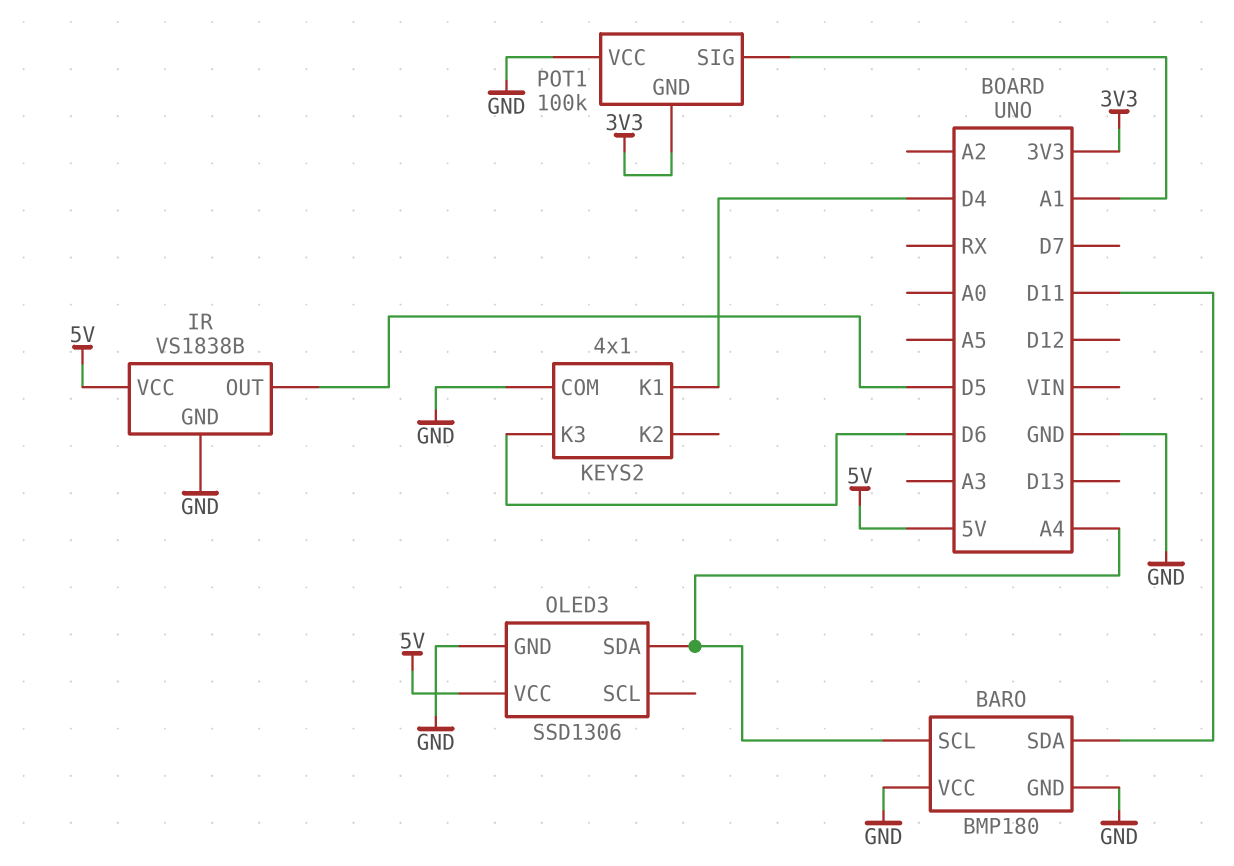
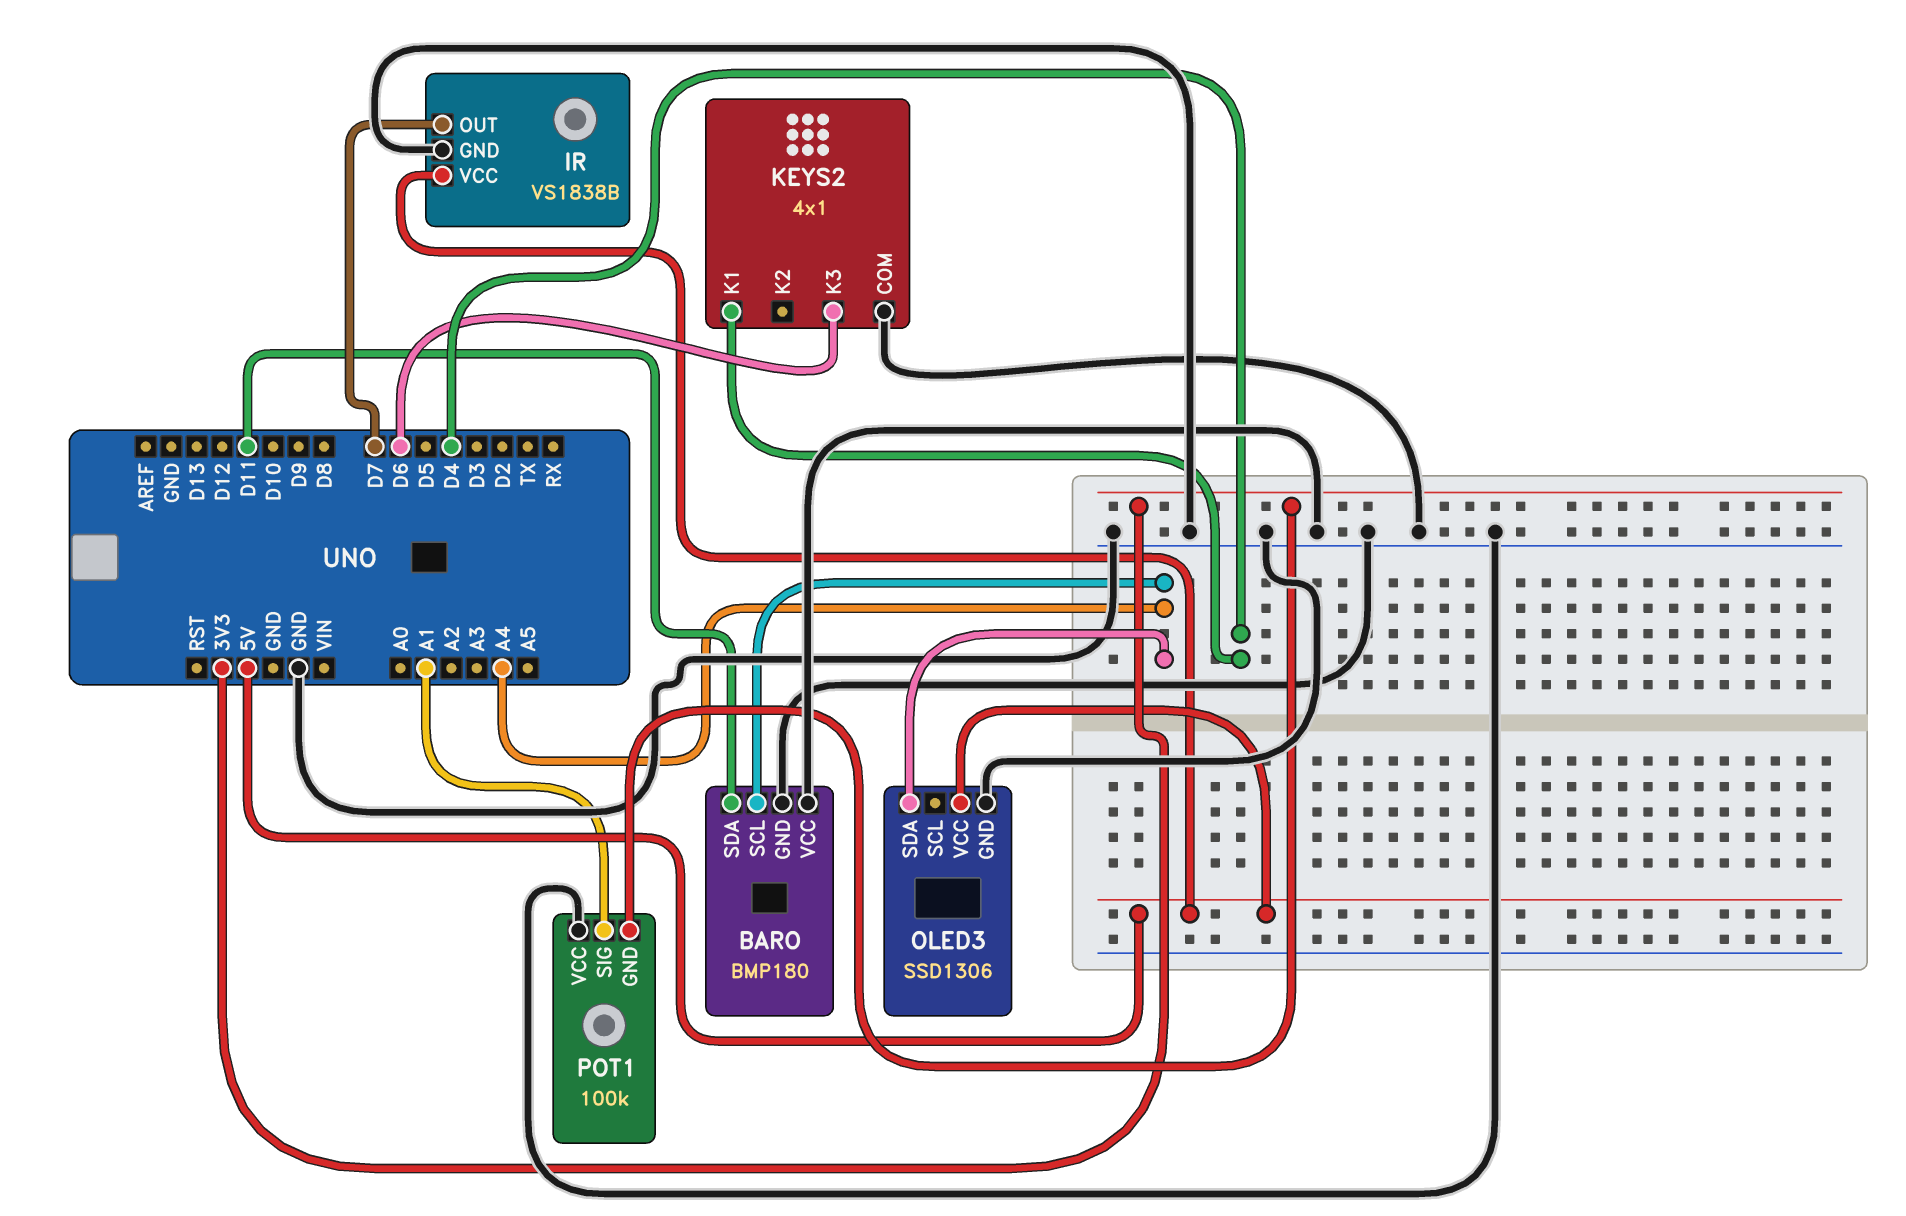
IR pin OUT: D5 -> D7

